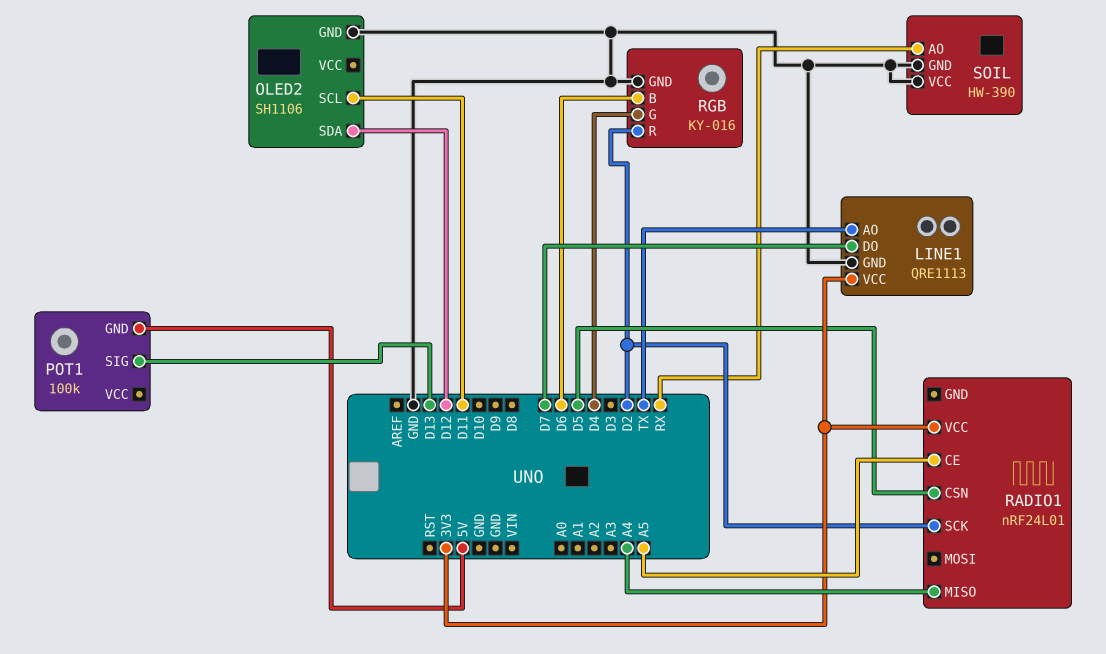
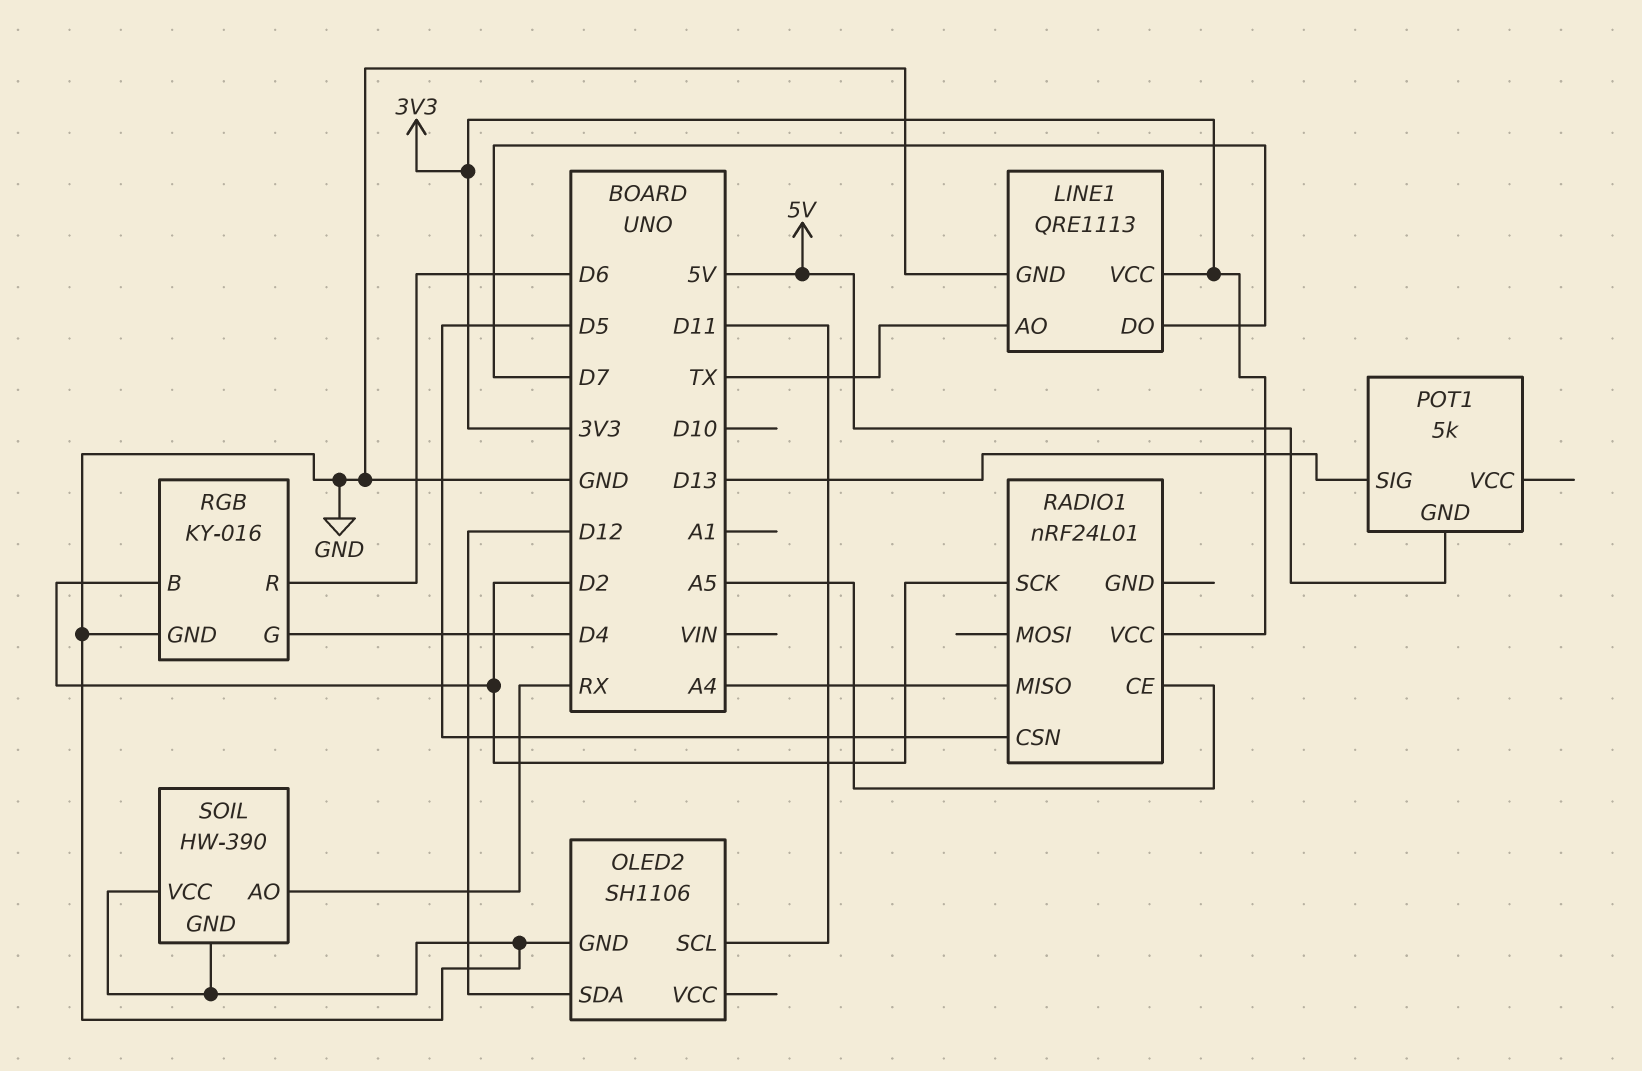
POT1: 100k -> 5k
RGB pin B: D6 -> D2
RGB pin R: D2 -> D6

